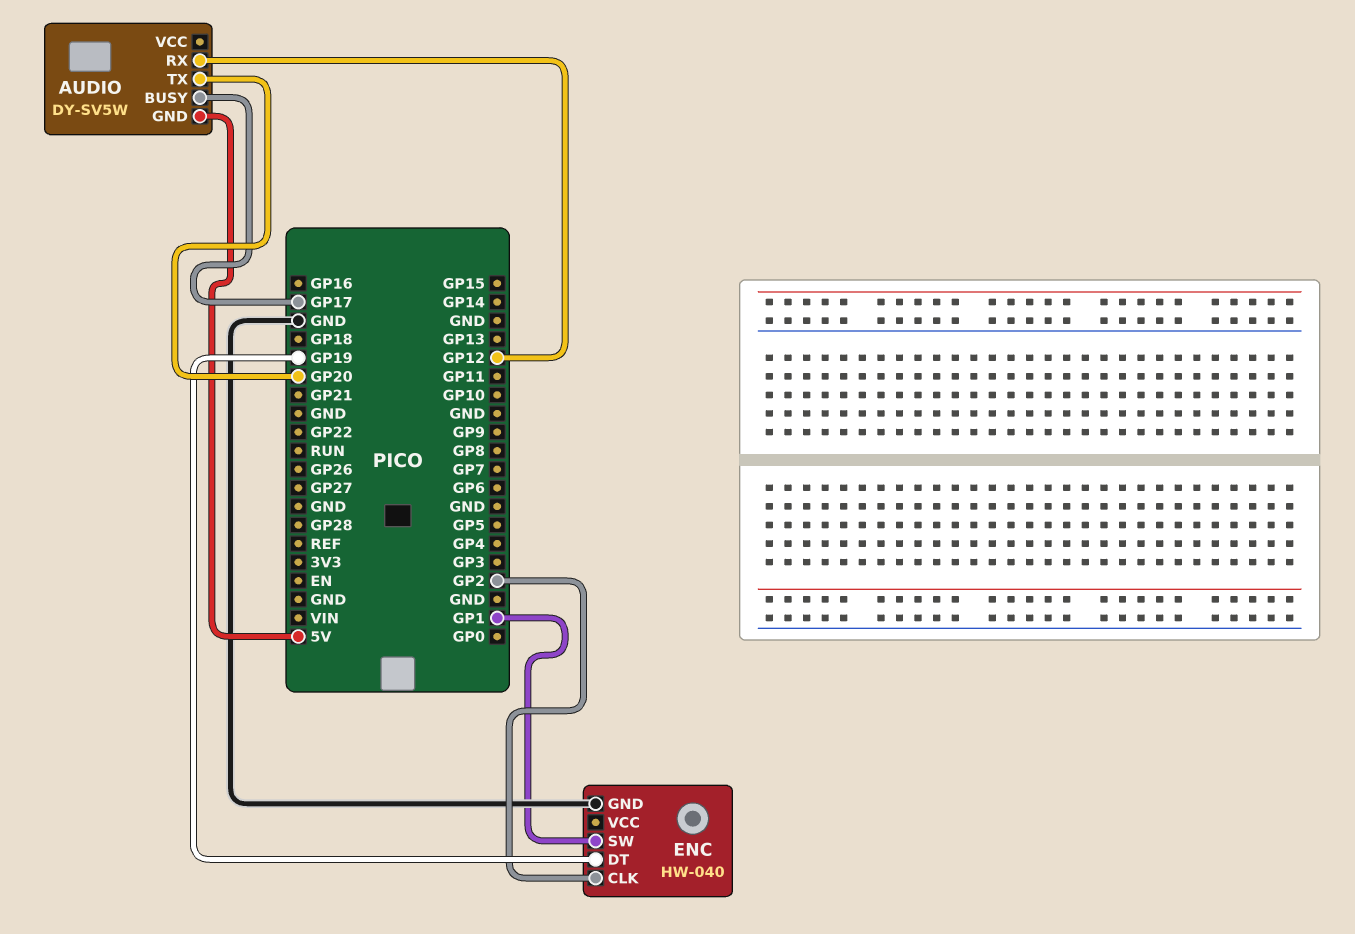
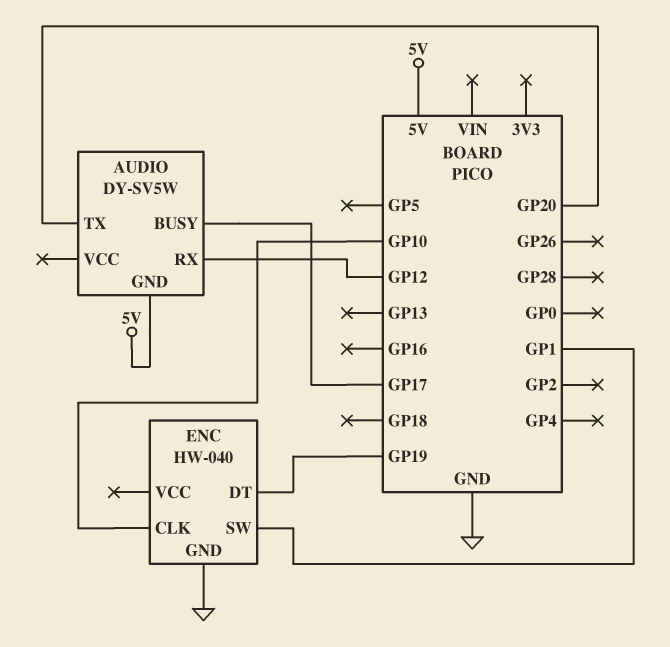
ENC pin CLK: GP2 -> GP10

